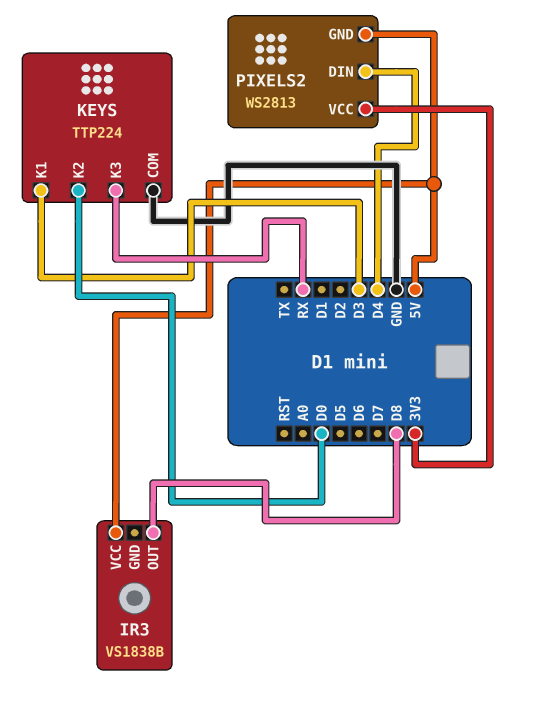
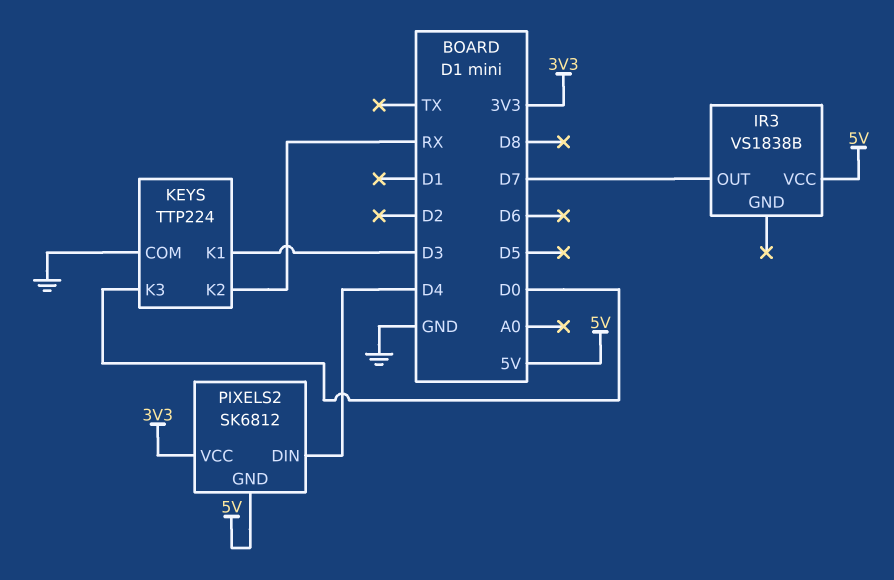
IR3 pin OUT: D8 -> D7
KEYS pin K2: D0 -> RX
KEYS pin K3: RX -> D0
PIXELS2: WS2813 -> SK6812

